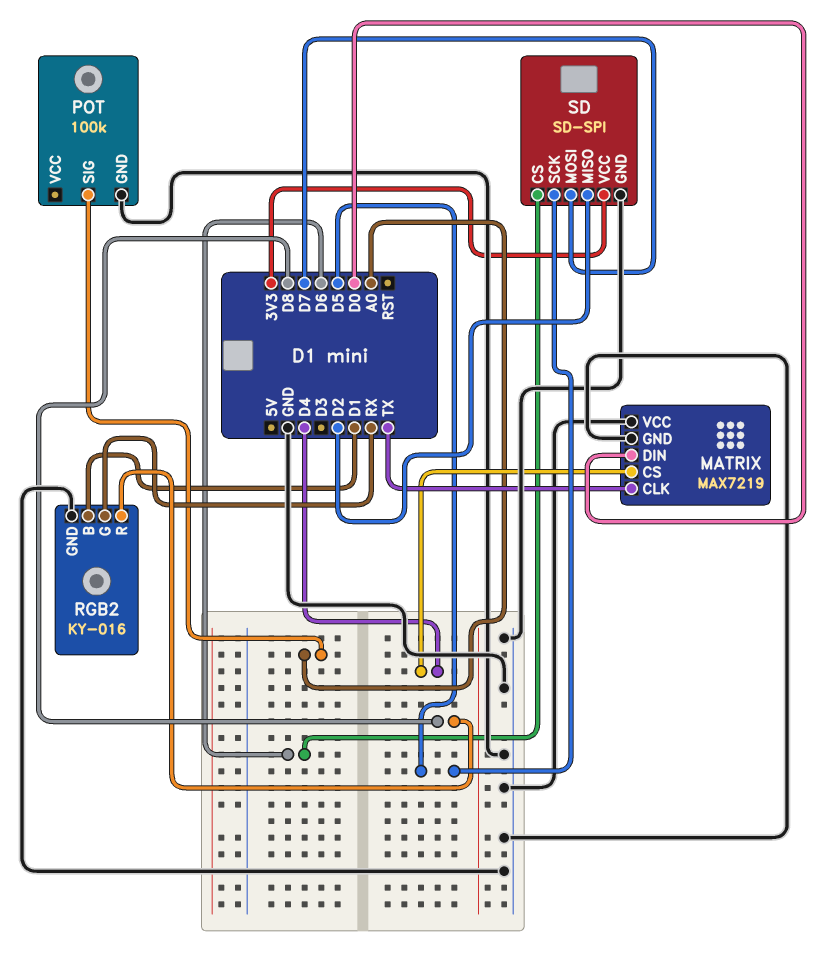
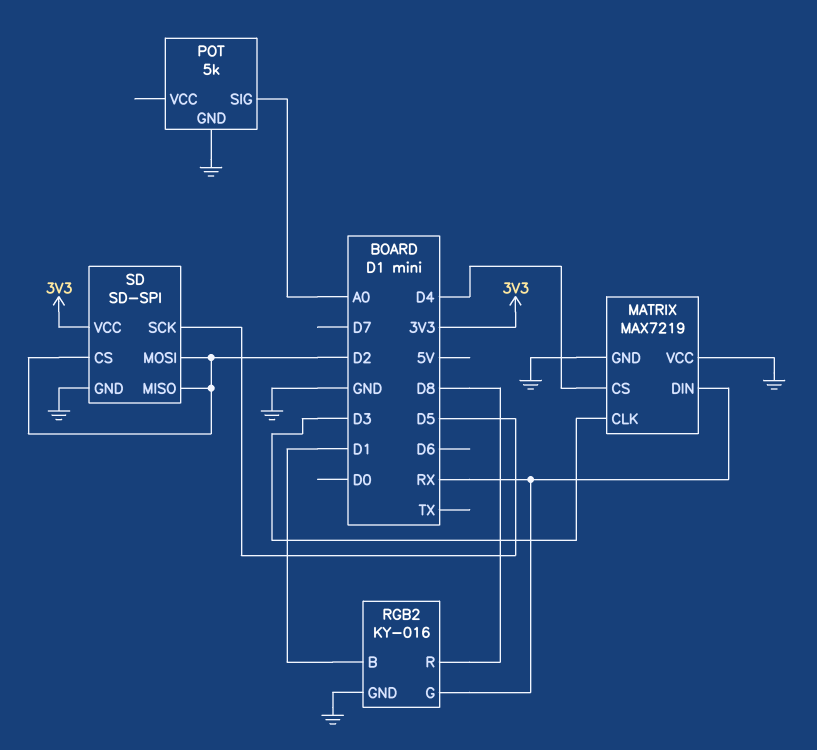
MATRIX pin CLK: TX -> D3
MATRIX pin DIN: D0 -> RX
POT: 100k -> 5k
SD pin CS: D6 -> D2
SD pin MOSI: D7 -> D2

